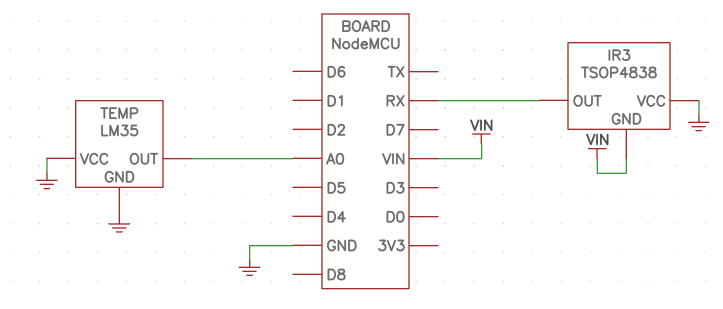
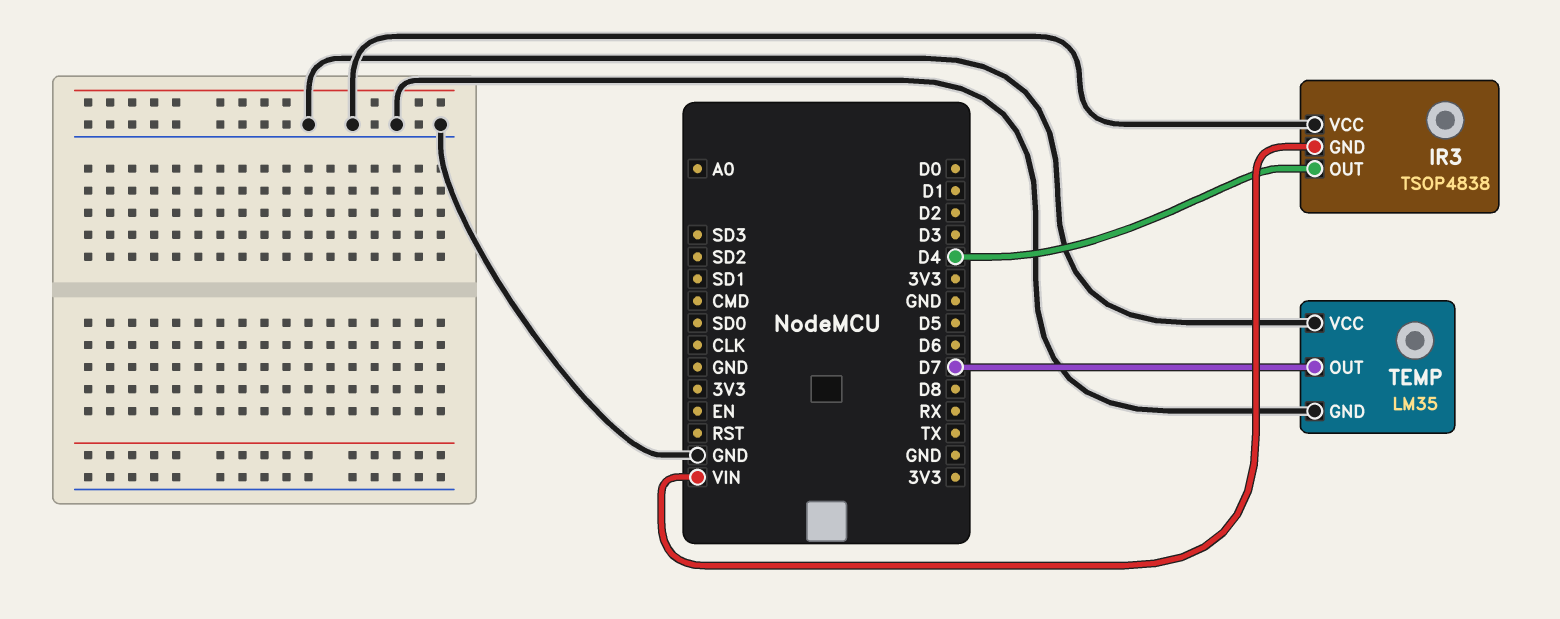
IR3 pin OUT: RX -> D4
TEMP pin OUT: A0 -> D7

